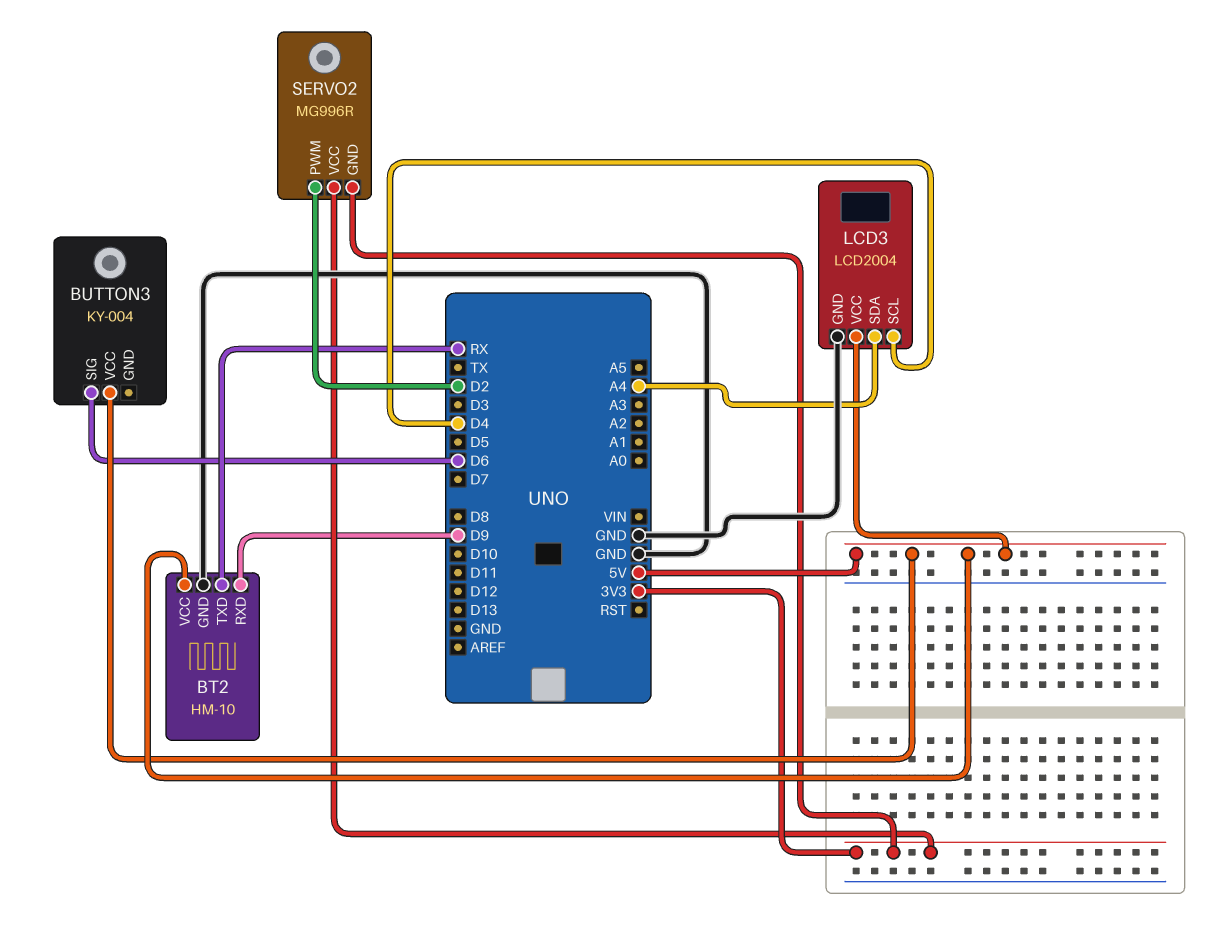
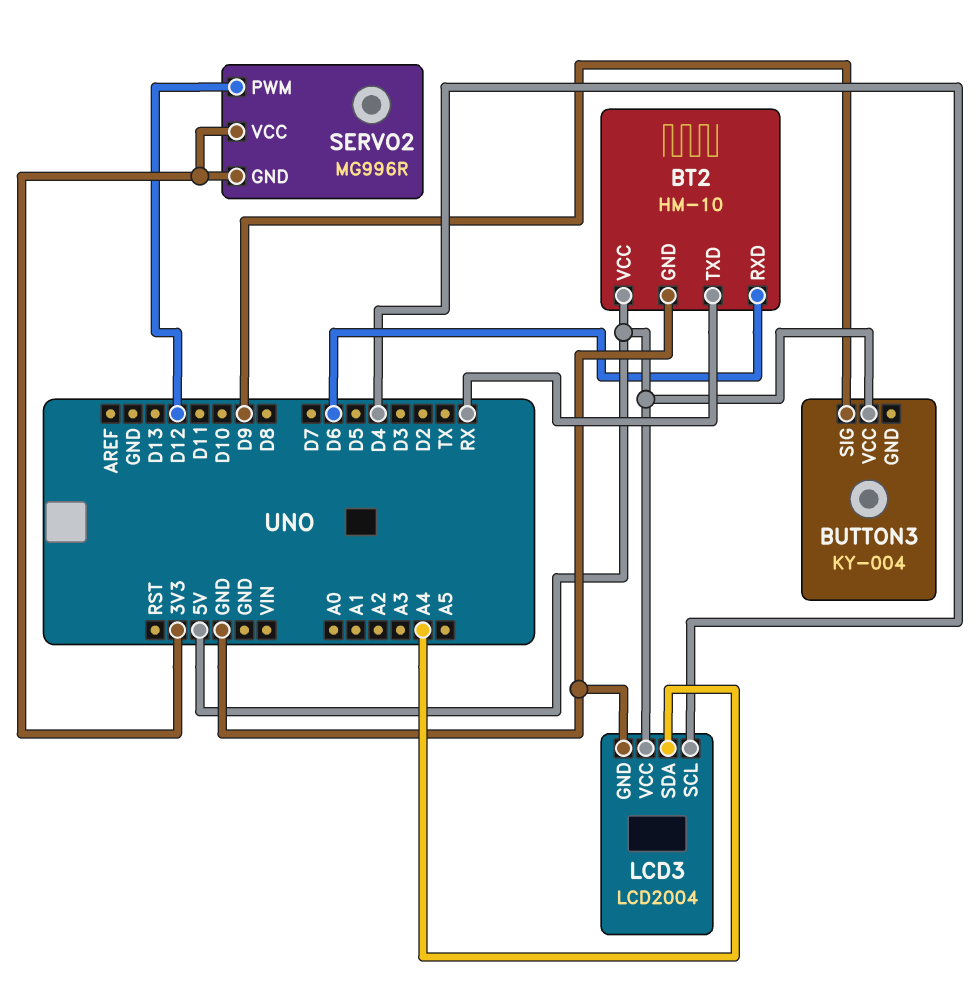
BT2 pin RXD: D9 -> D6
BUTTON3 pin SIG: D6 -> D9
SERVO2 pin PWM: D2 -> D12

